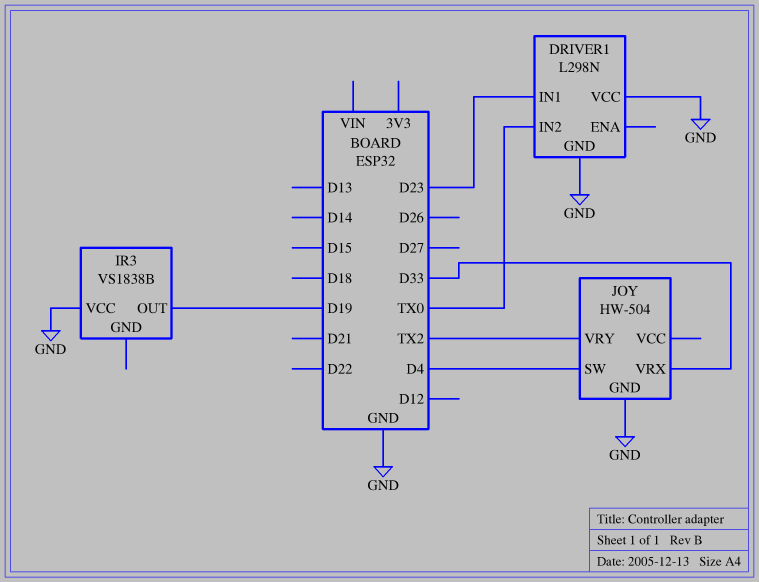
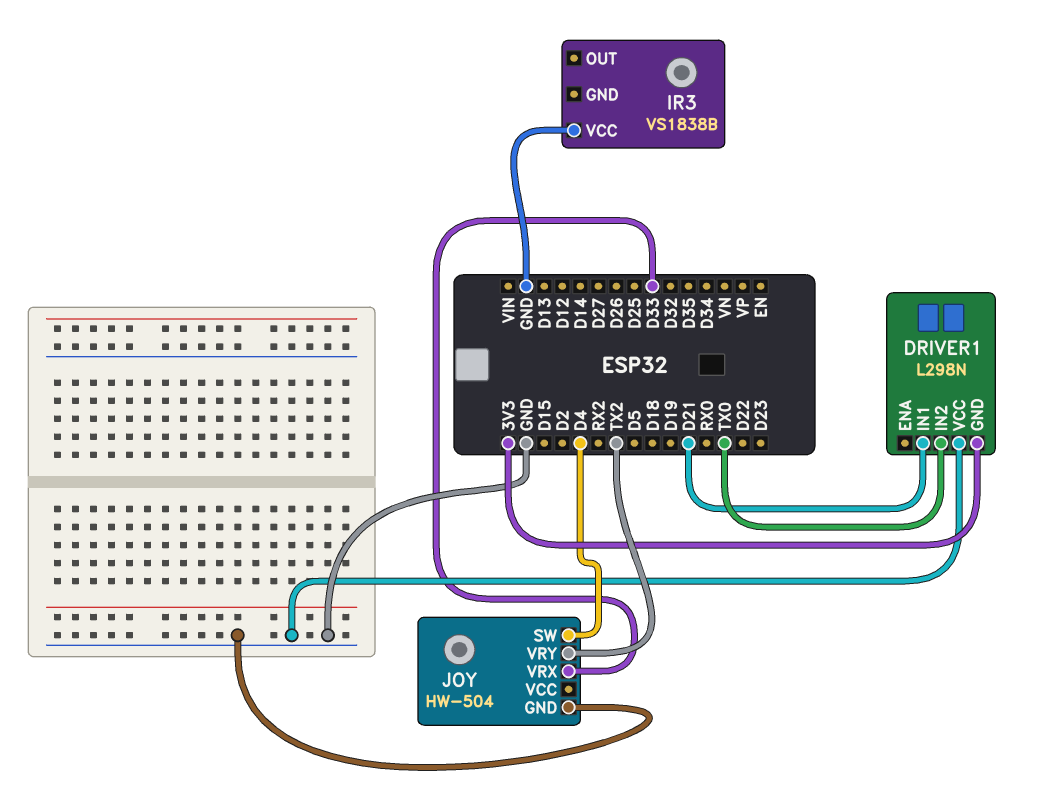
DRIVER1 pin GND: GND -> 3V3
DRIVER1 pin IN1: D23 -> D21
IR3 pin OUT: D19 -> none

